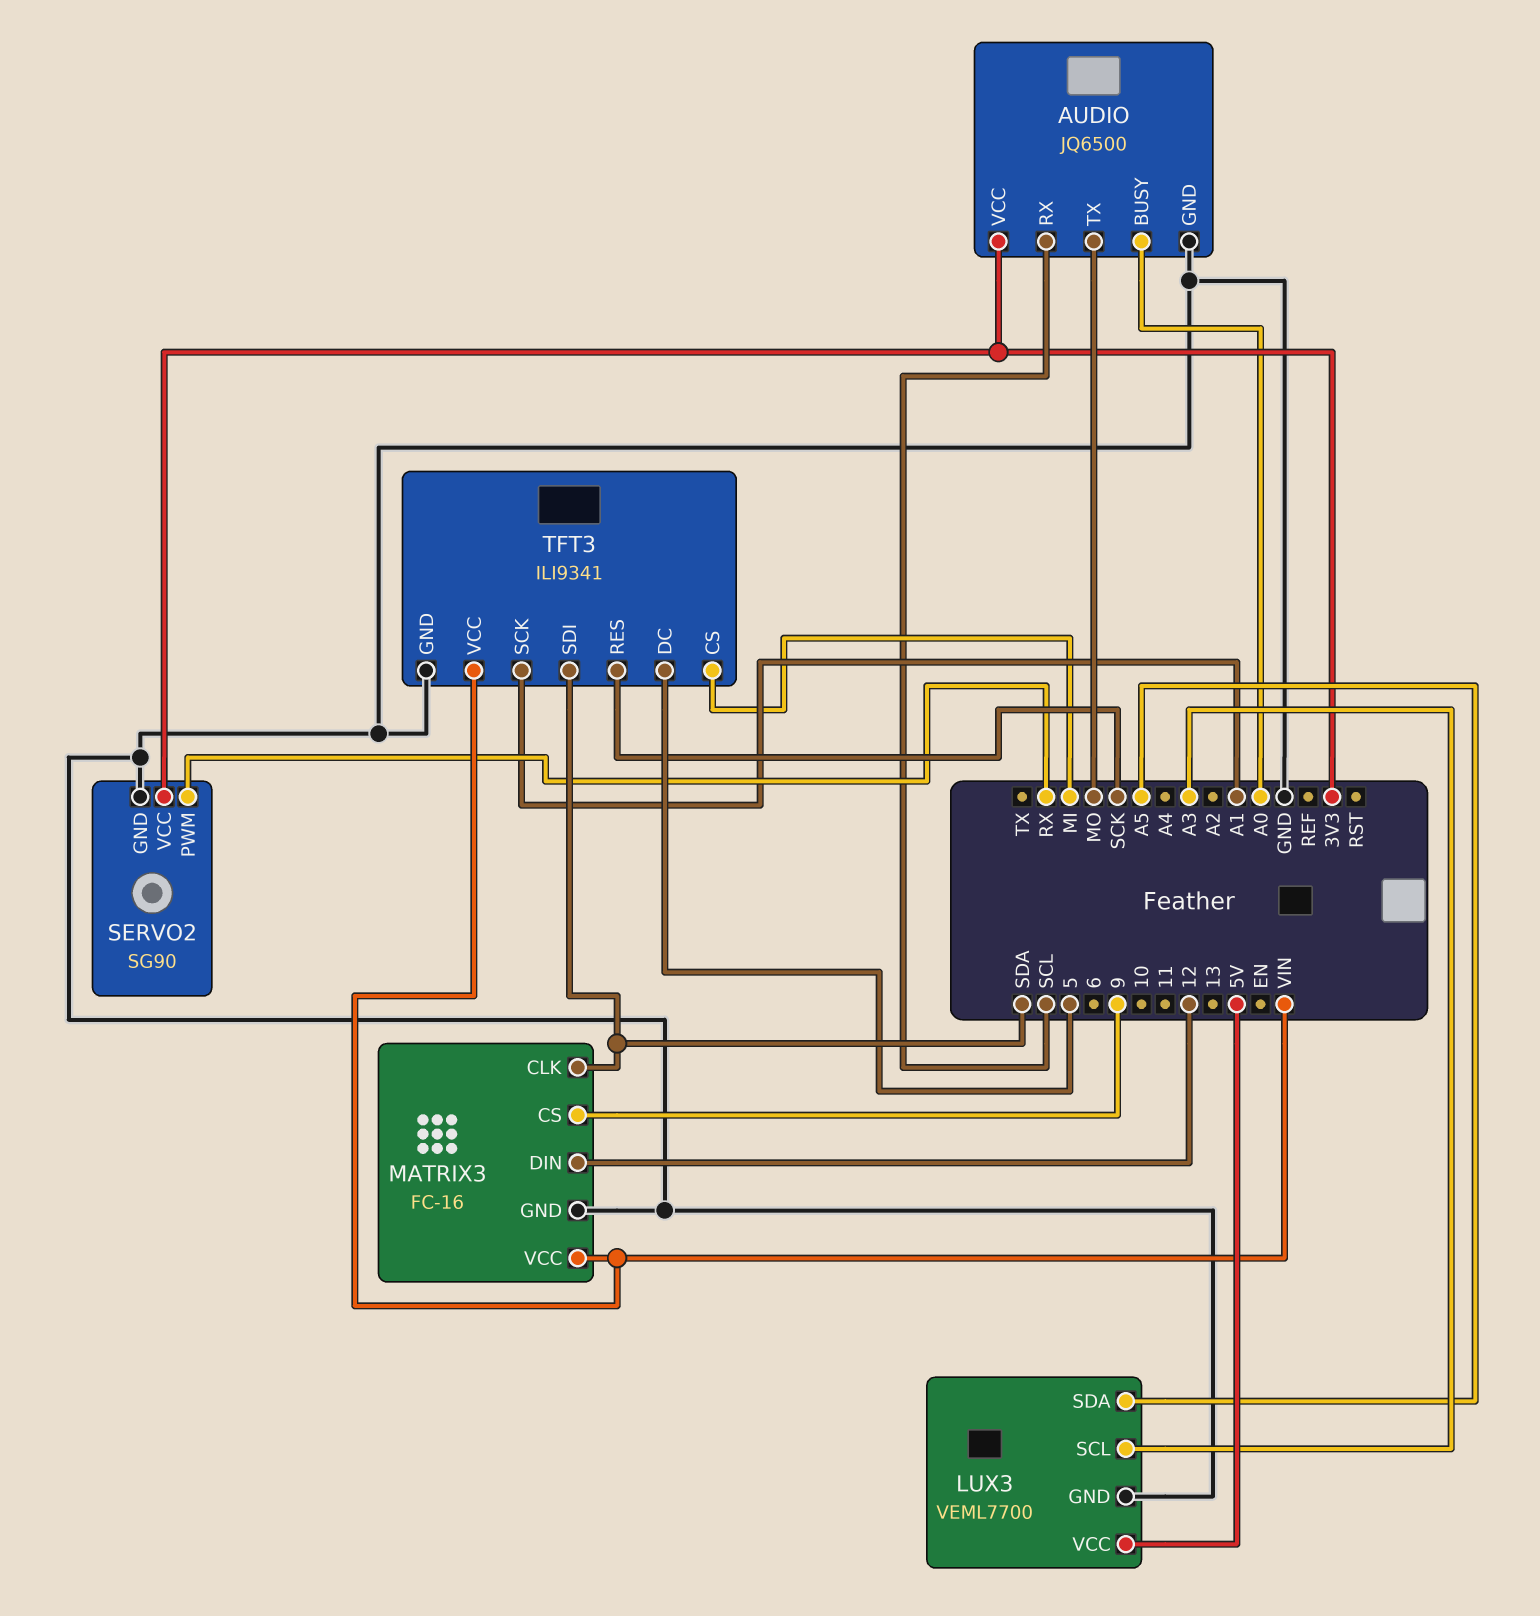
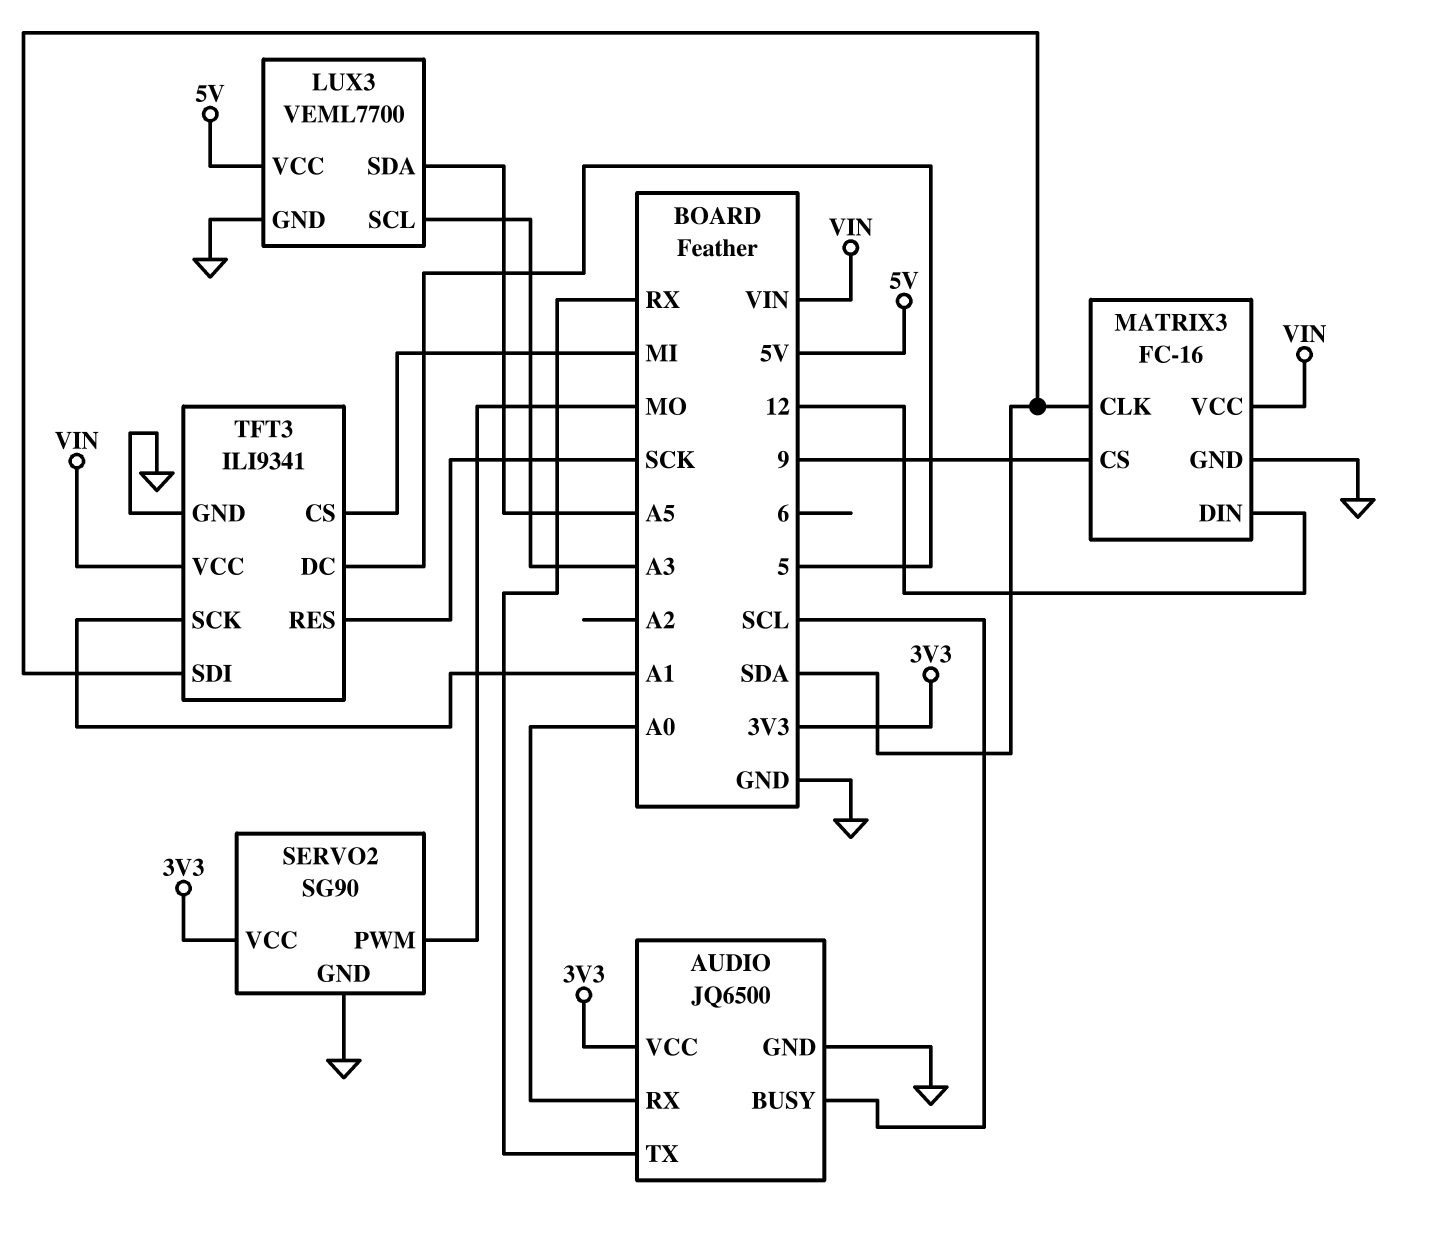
AUDIO pin BUSY: A0 -> SCL
AUDIO pin RX: SCL -> A0
AUDIO pin TX: MO -> RX
SERVO2 pin PWM: RX -> MO

